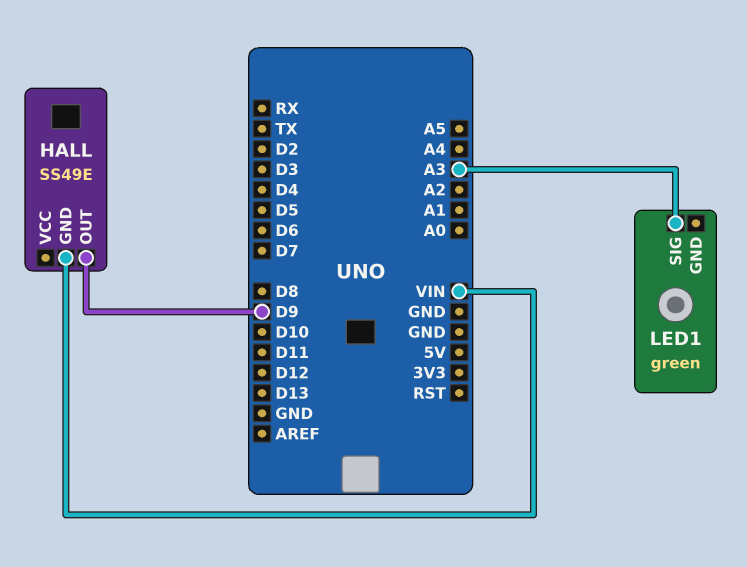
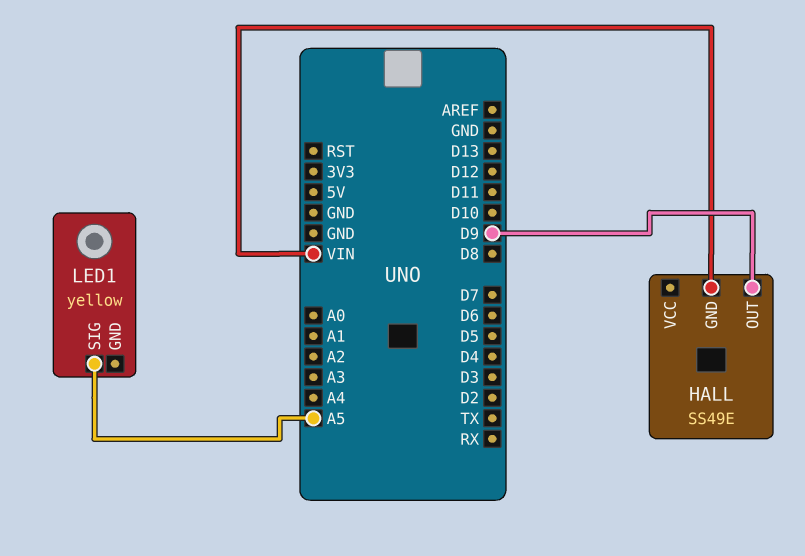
LED1: green -> yellow
LED1 pin SIG: A3 -> A5

